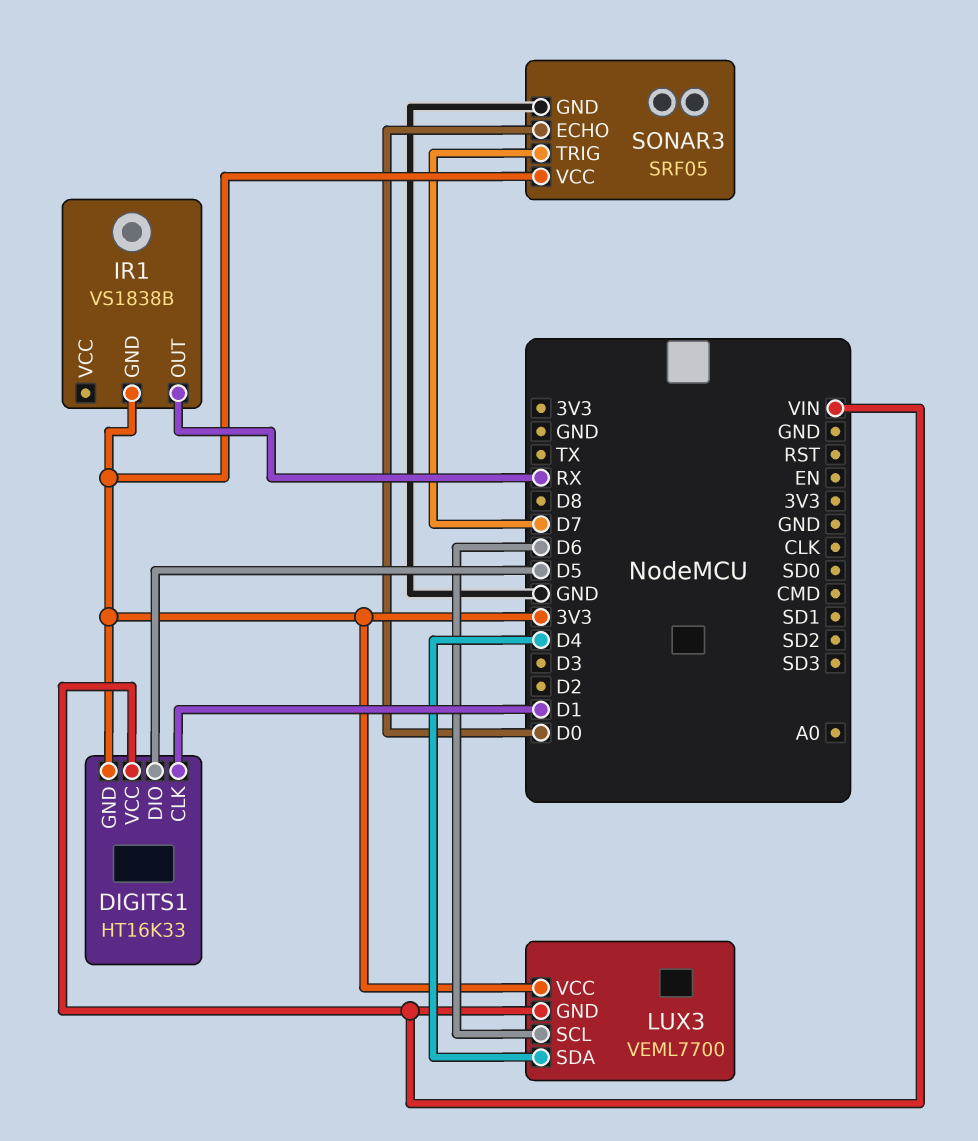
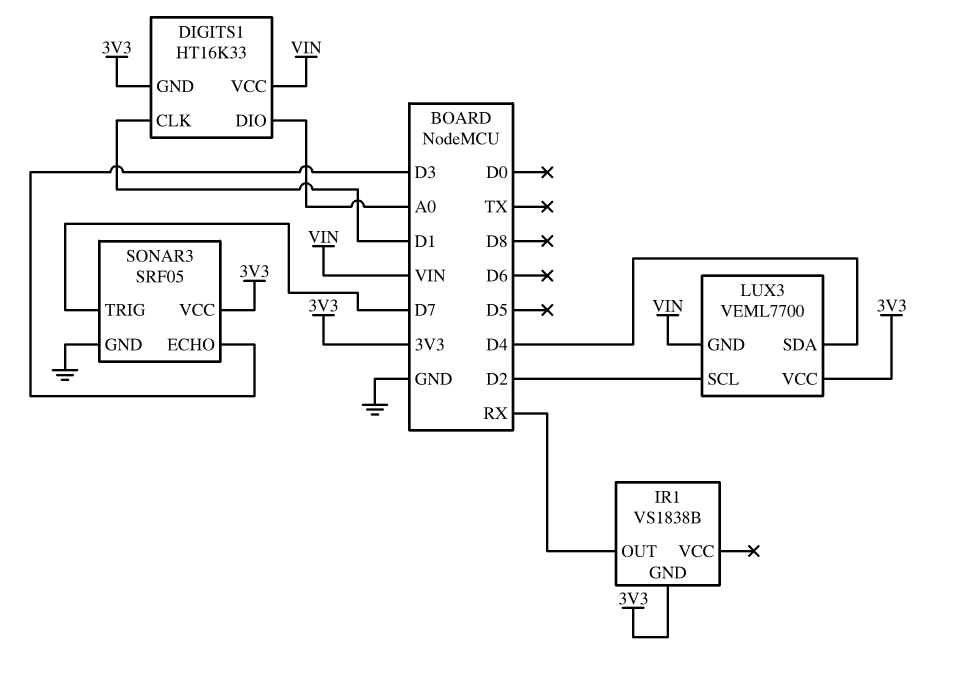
DIGITS1 pin DIO: D5 -> A0
LUX3 pin SCL: D6 -> D2
SONAR3 pin ECHO: D0 -> D3

